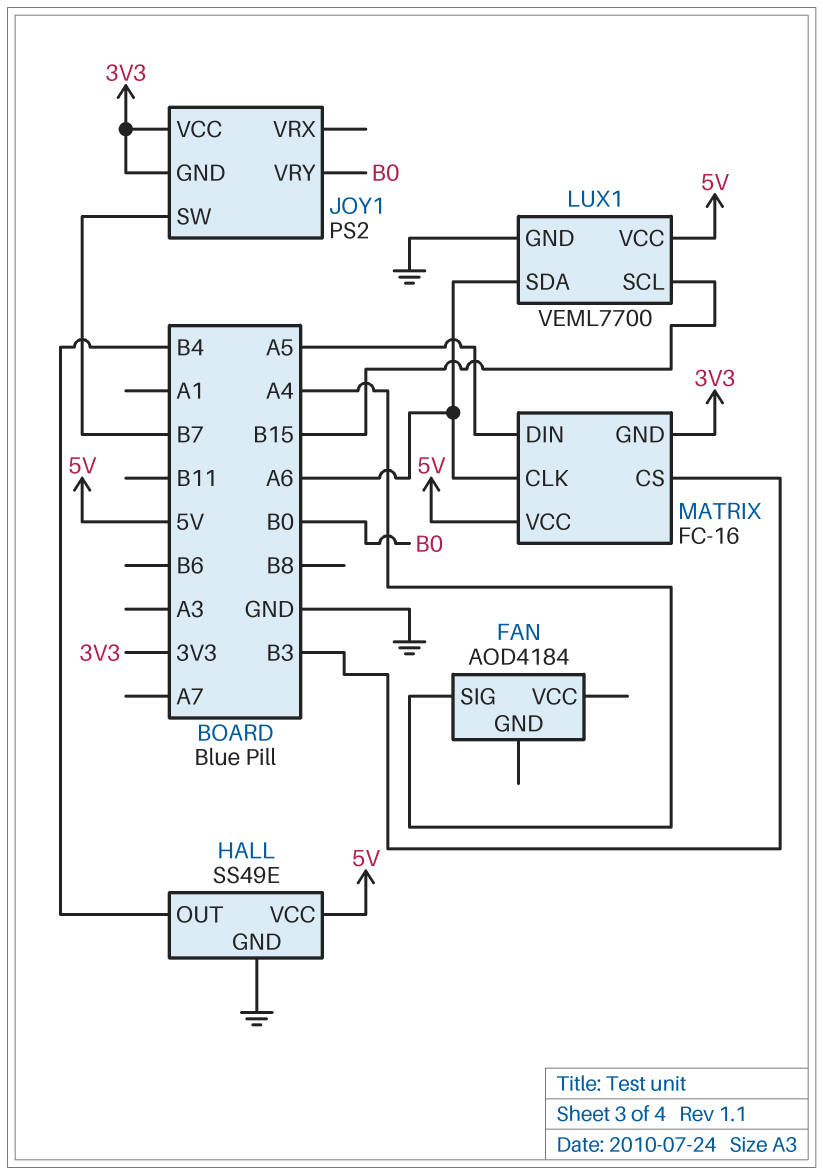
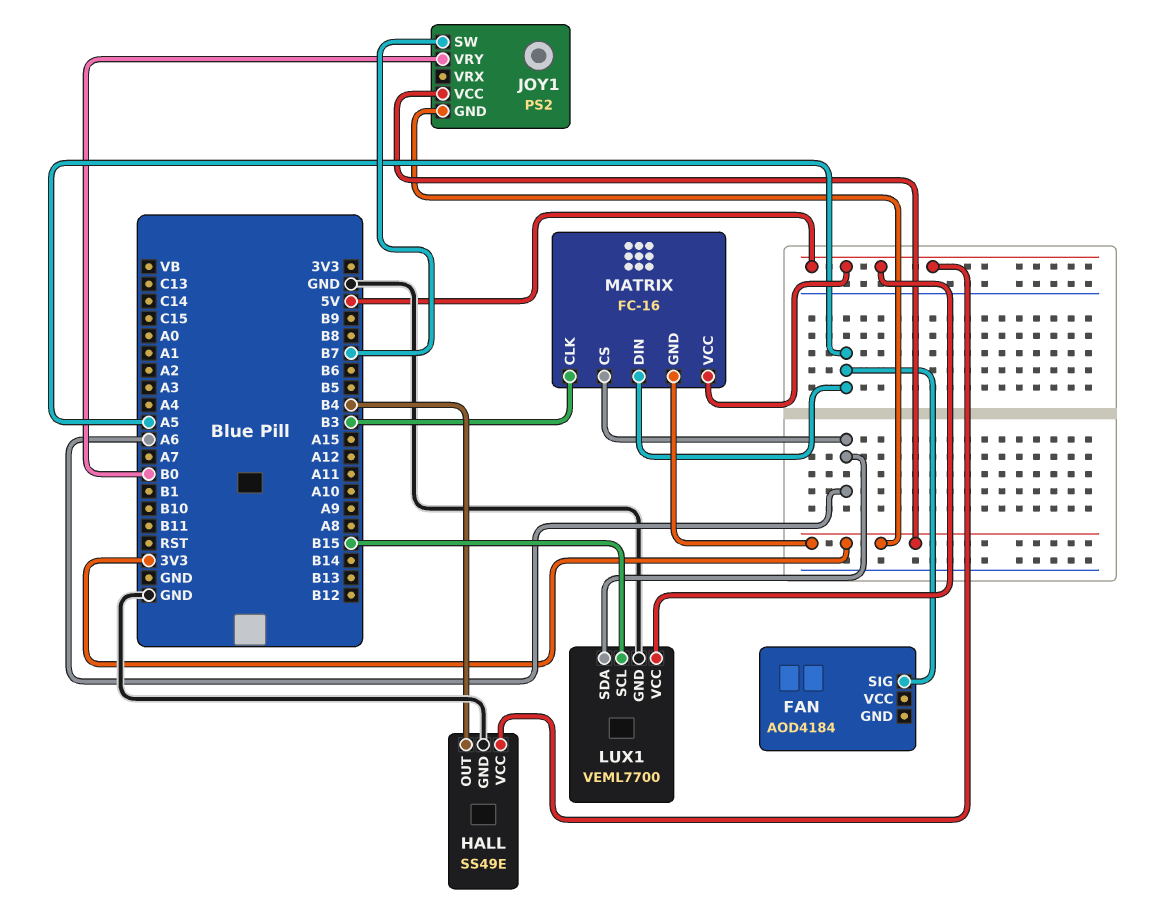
FAN pin SIG: A4 -> A5
MATRIX pin CLK: A6 -> B3
MATRIX pin CS: B3 -> A6

